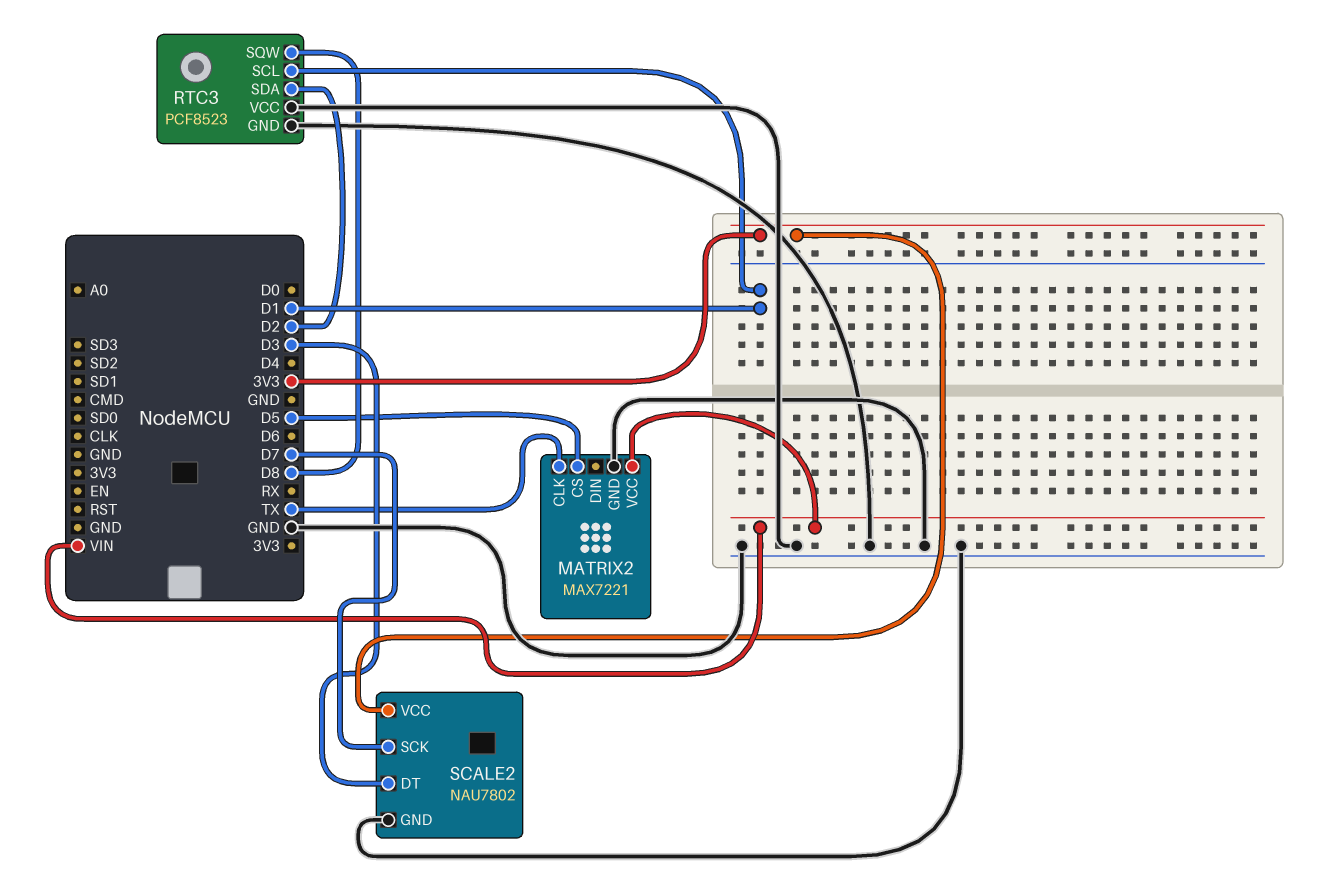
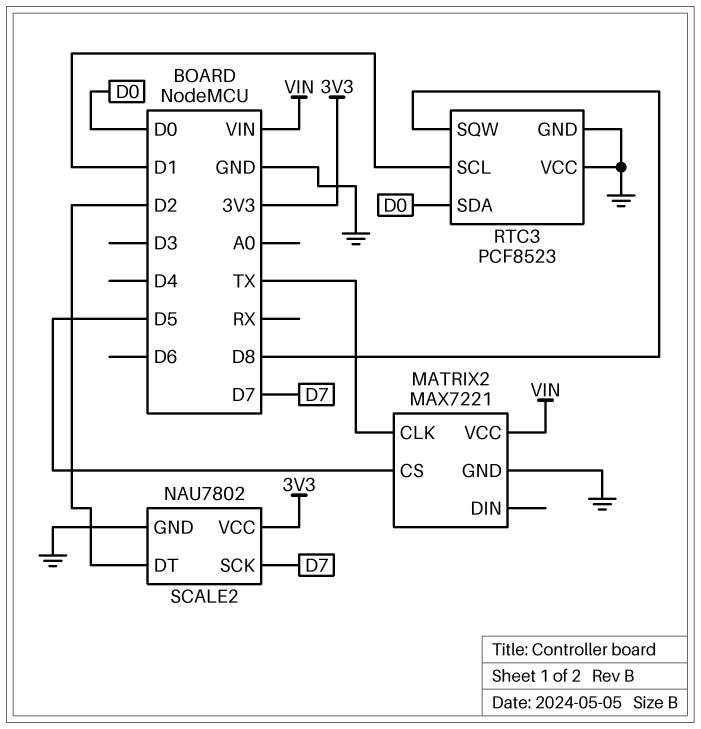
RTC3 pin SDA: D2 -> D0
SCALE2 pin DT: D3 -> D2

